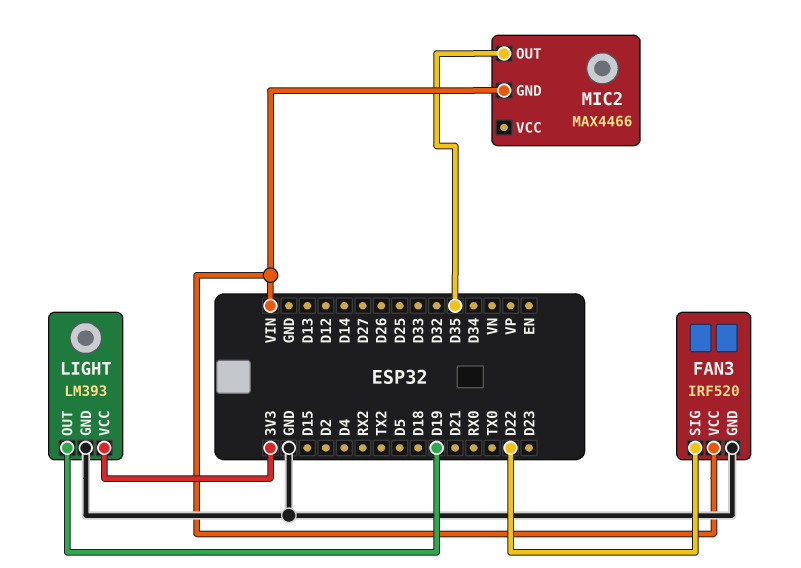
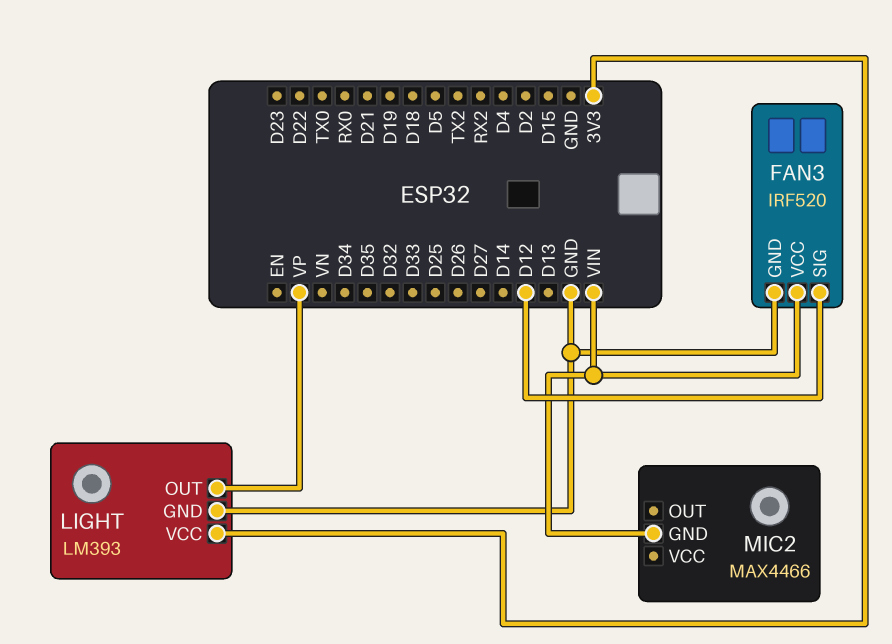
FAN3 pin SIG: D22 -> D12
LIGHT pin OUT: D19 -> VP
MIC2 pin OUT: D35 -> none

